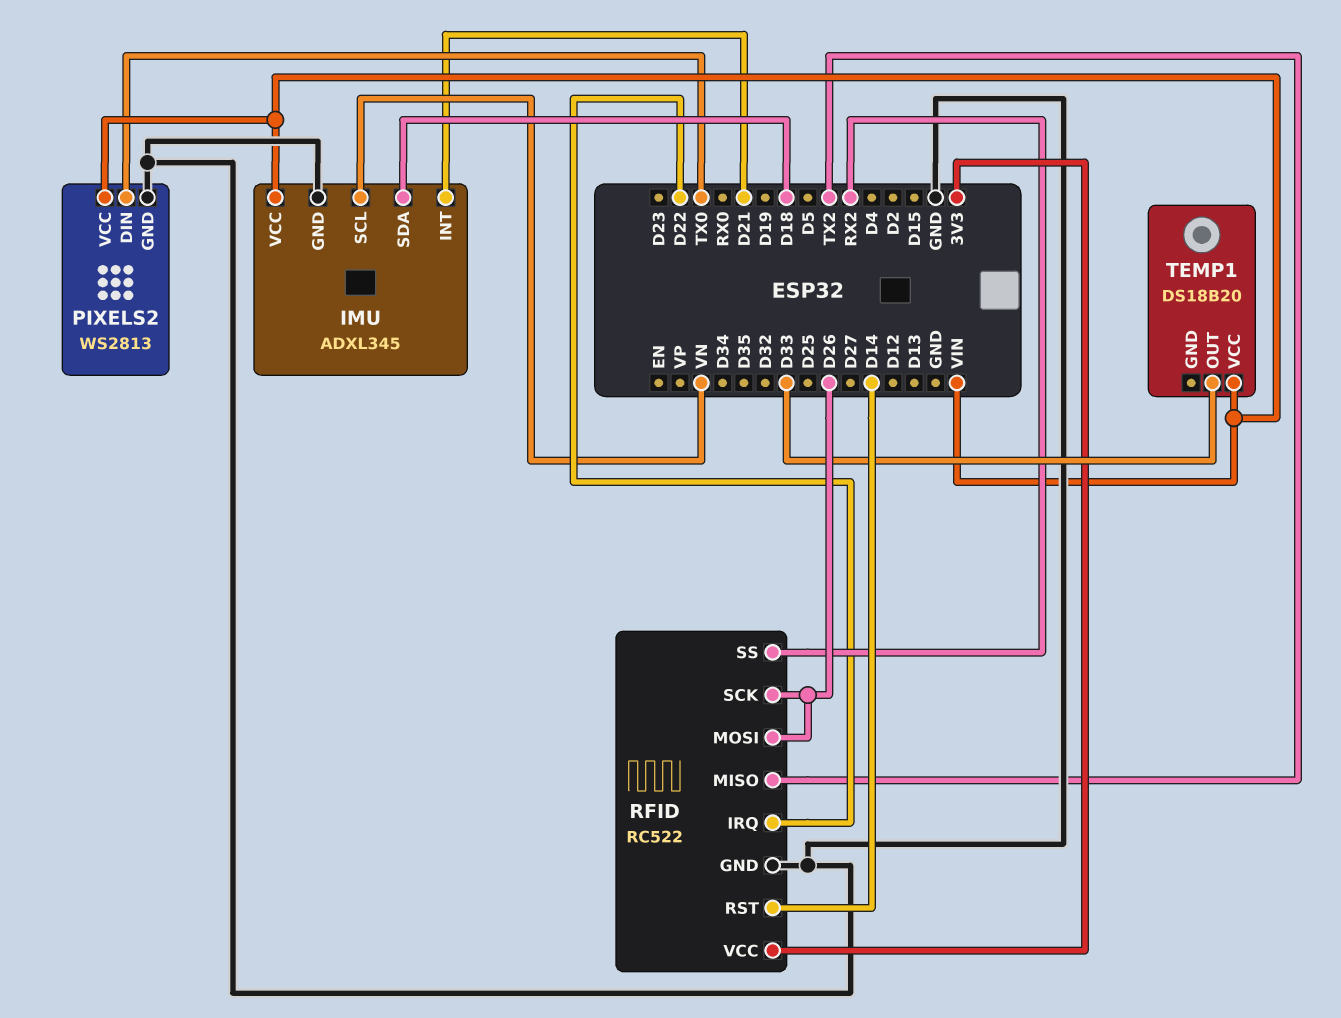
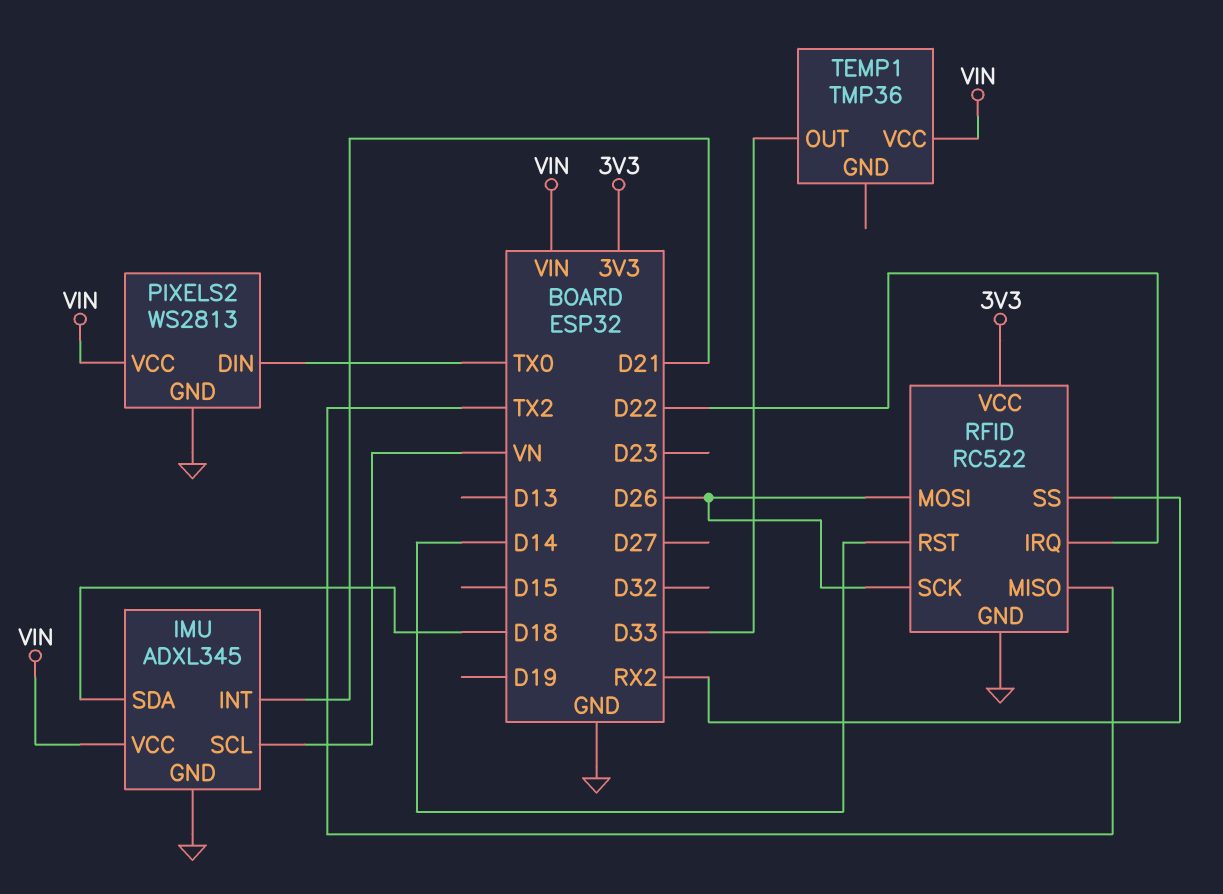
TEMP1: DS18B20 -> TMP36

